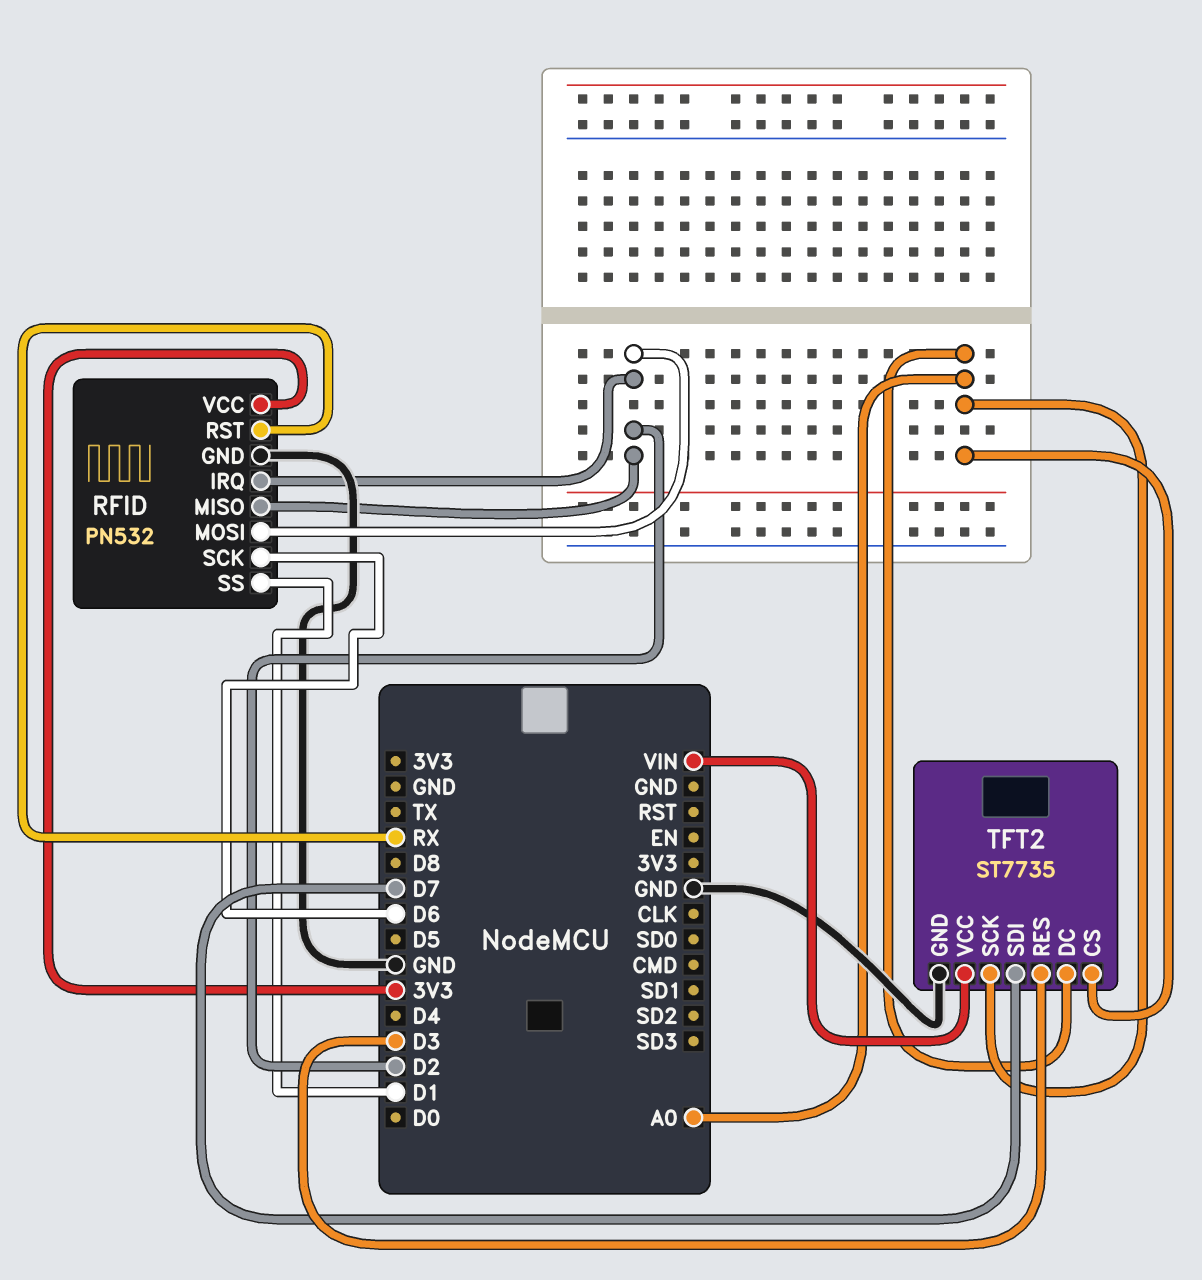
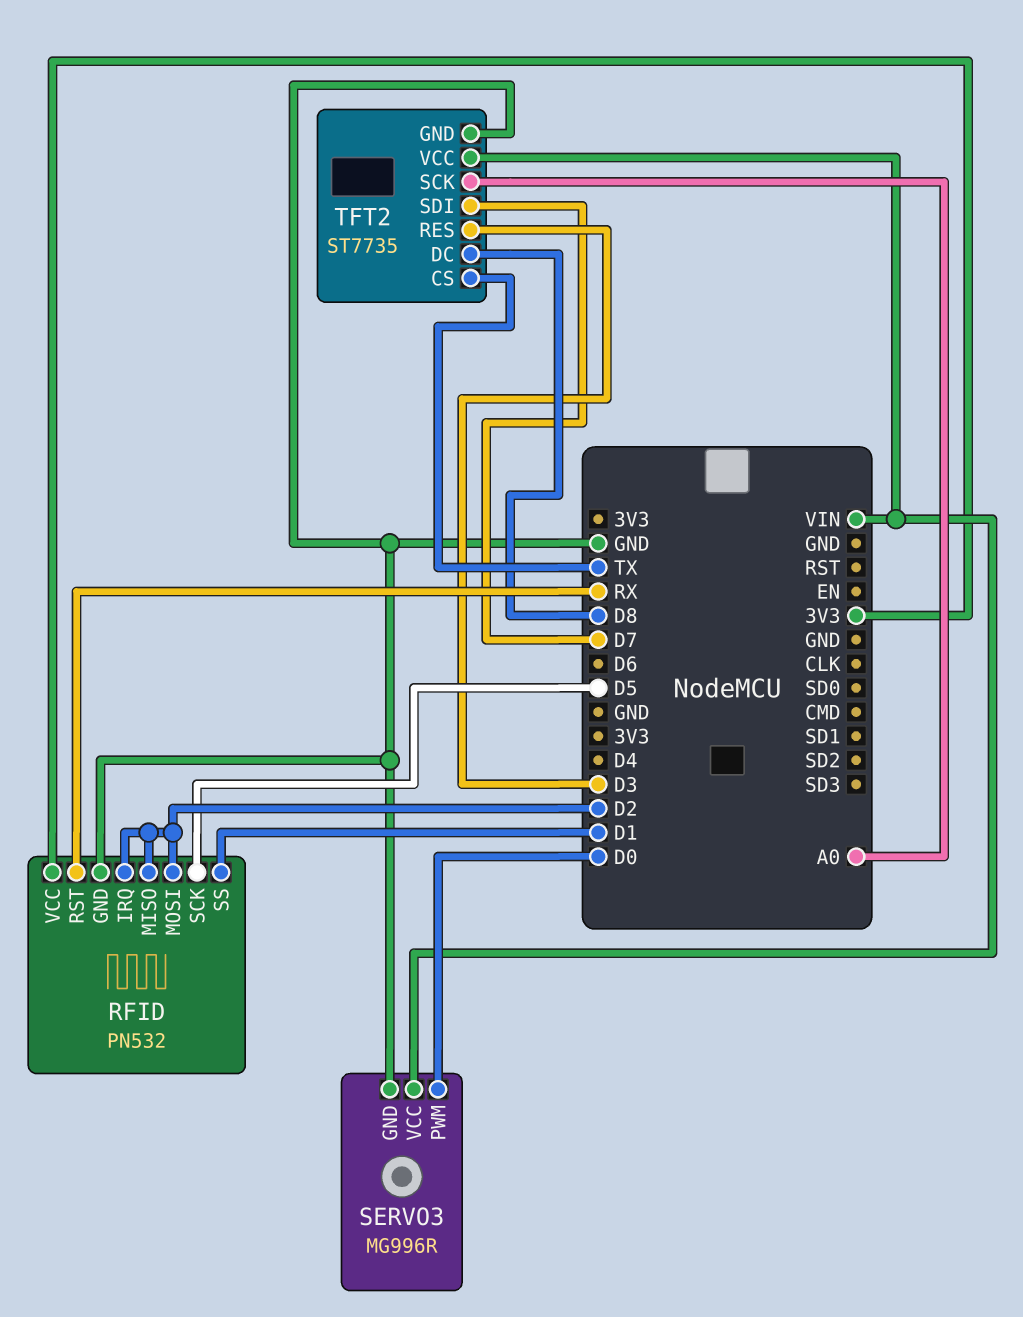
RFID pin SCK: D6 -> D5
SERVO3: none -> MG996R
SERVO3 pin GND: none -> GND
SERVO3 pin PWM: none -> D0
SERVO3 pin VCC: none -> VIN
TFT2 pin CS: A0 -> TX
TFT2 pin DC: A0 -> D8

